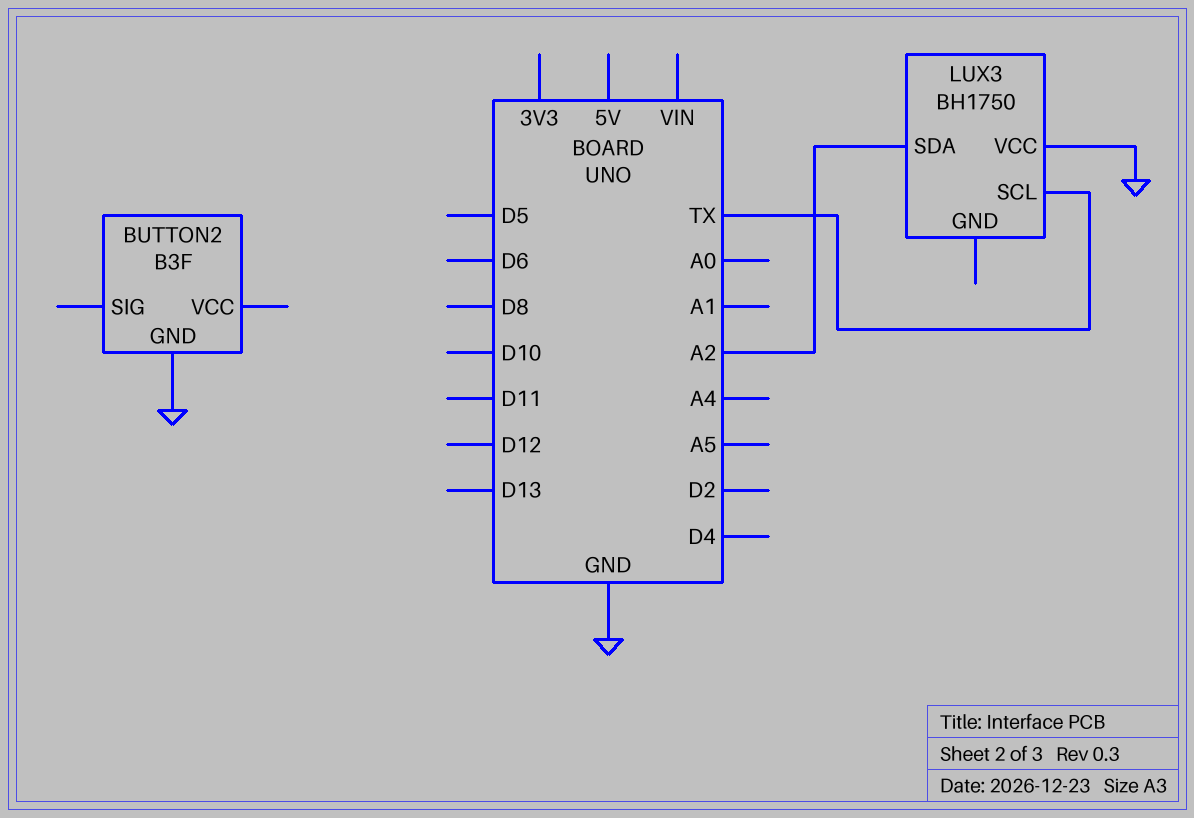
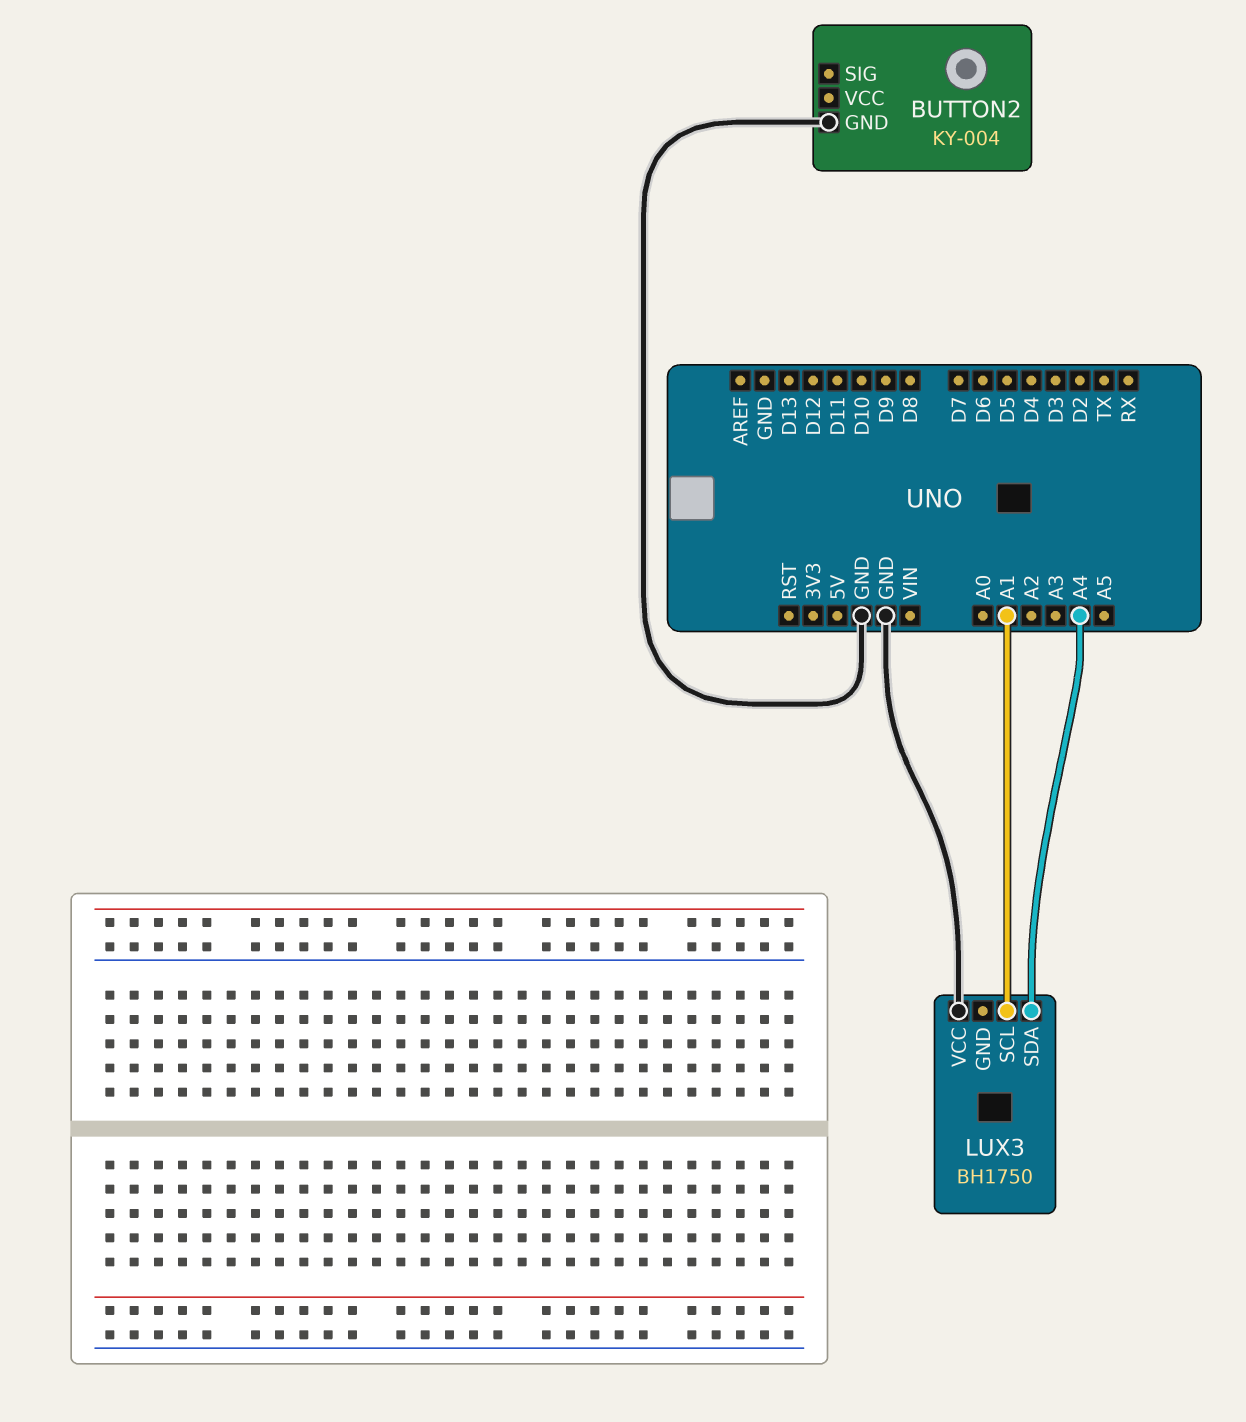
BUTTON2: B3F -> KY-004
LUX3 pin SCL: TX -> A1
LUX3 pin SDA: A2 -> A4

